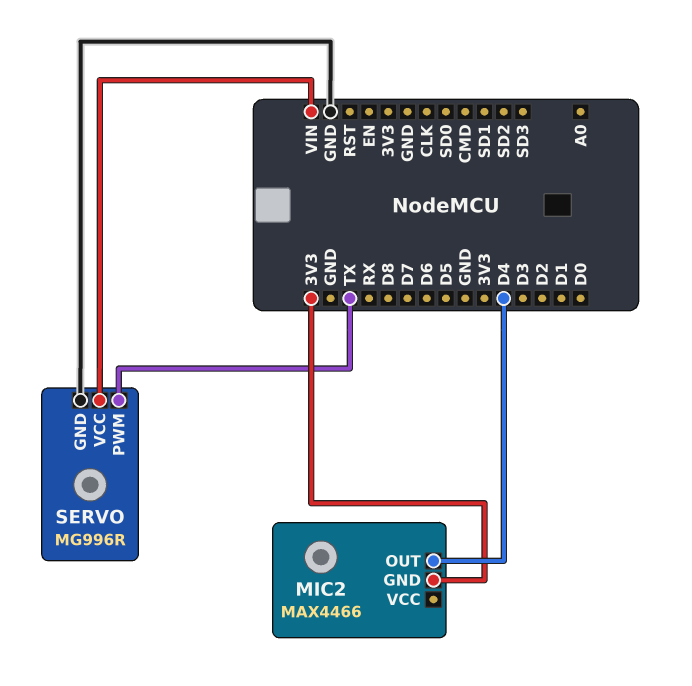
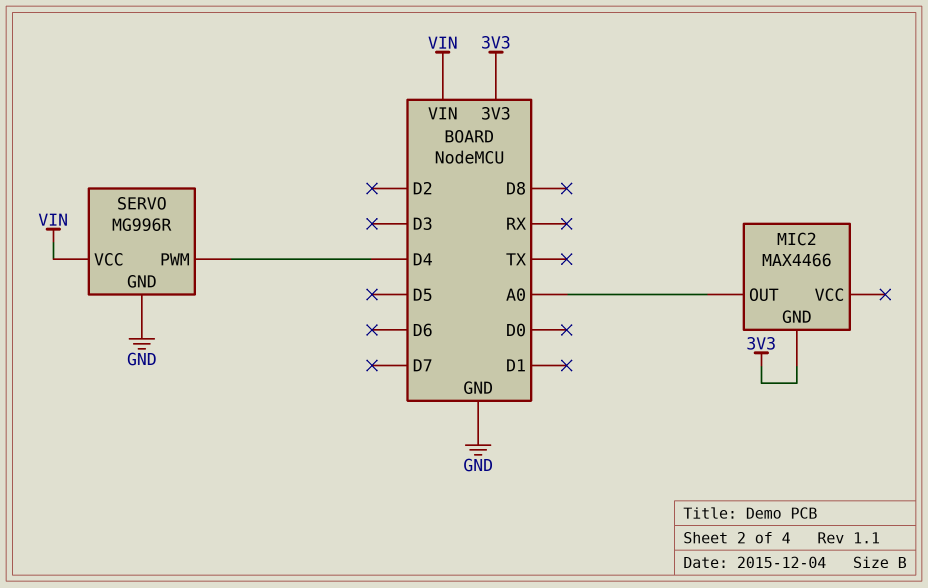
MIC2 pin OUT: D4 -> A0
SERVO pin PWM: TX -> D4

